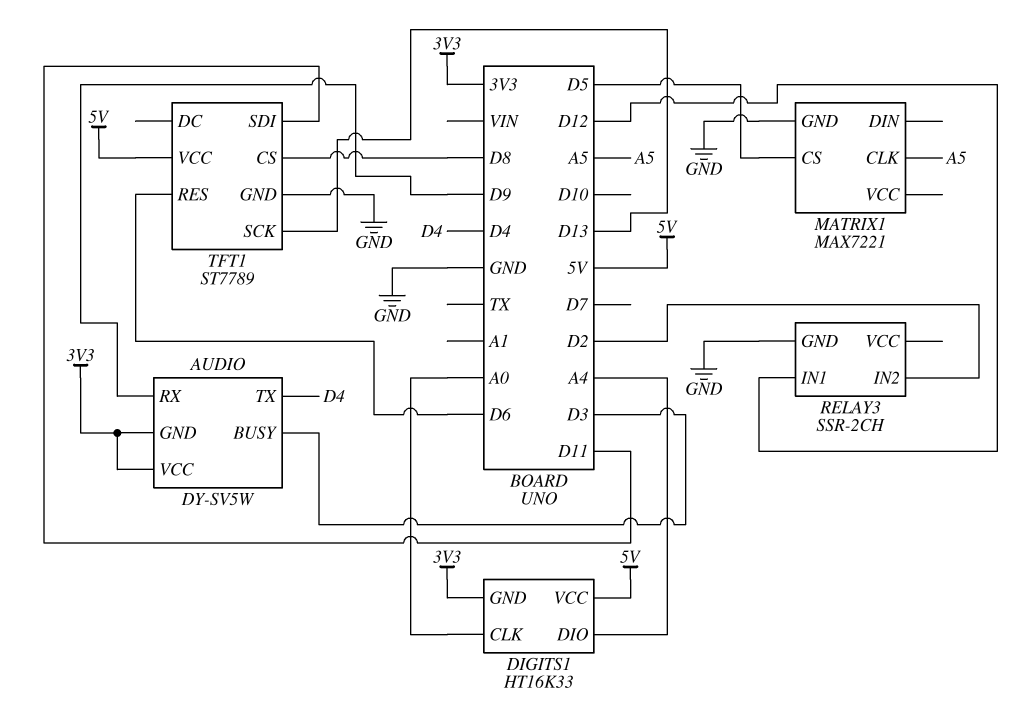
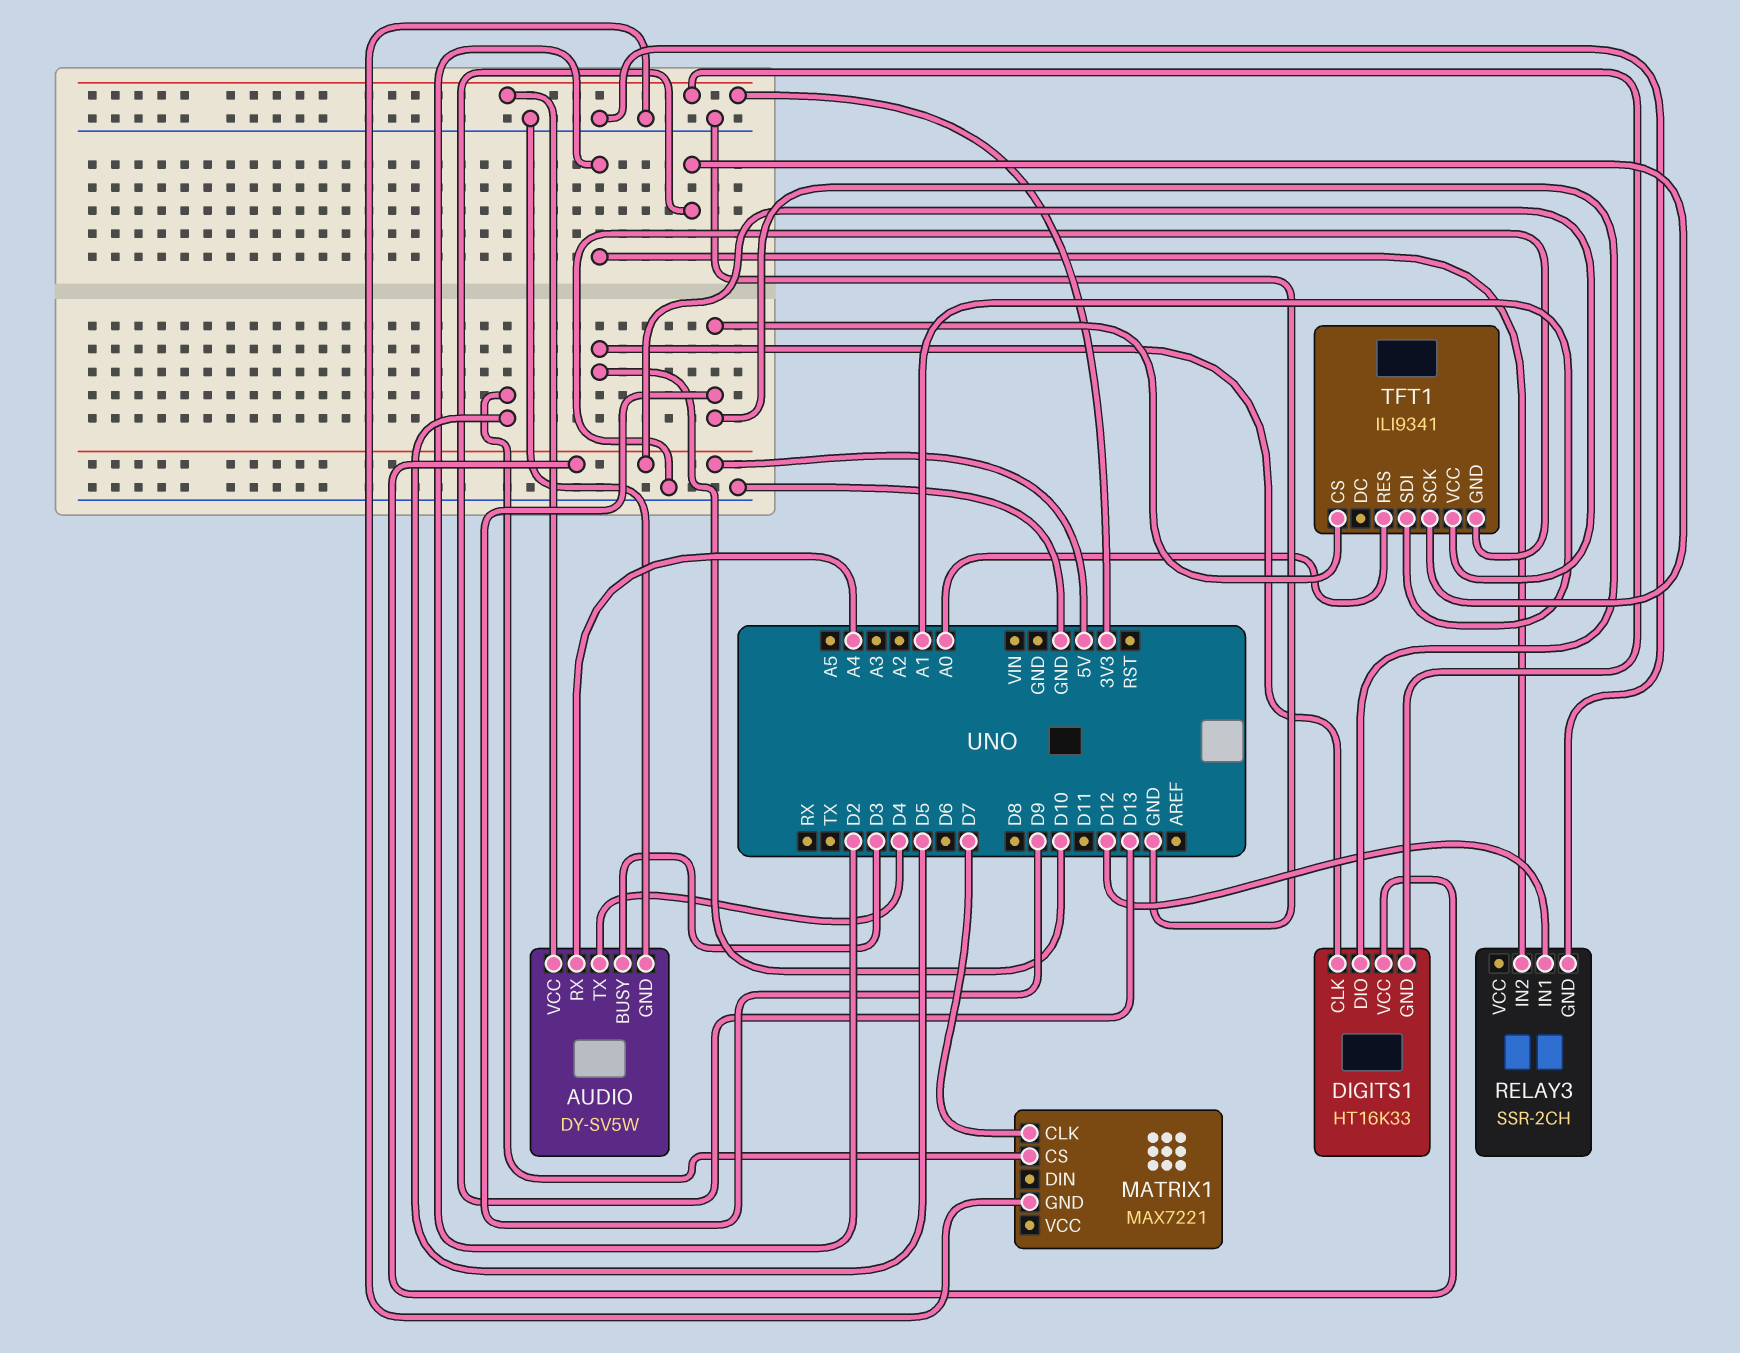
AUDIO pin GND: 3V3 -> GND
AUDIO pin RX: D9 -> A4
DIGITS1 pin CLK: A0 -> D10
DIGITS1 pin DIO: A4 -> D9
MATRIX1 pin CLK: A5 -> D7
TFT1: ST7789 -> ILI9341
TFT1 pin CS: D8 -> D9
TFT1 pin RES: D6 -> A0
TFT1 pin SDI: D11 -> A1

